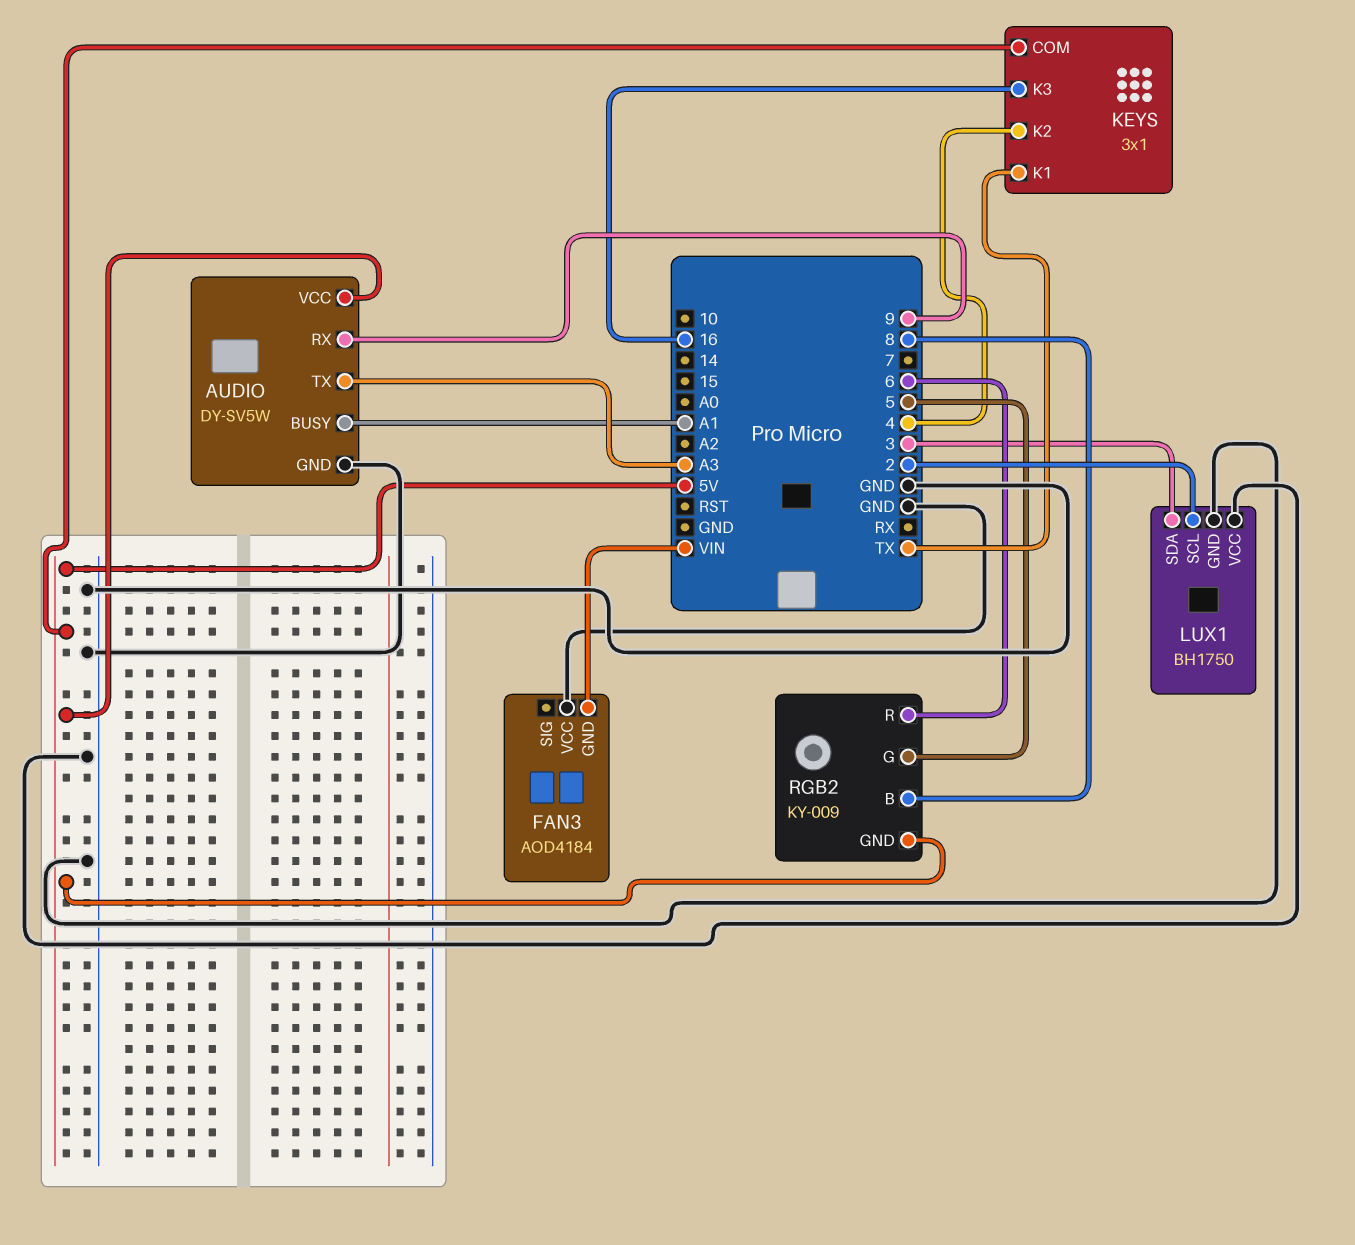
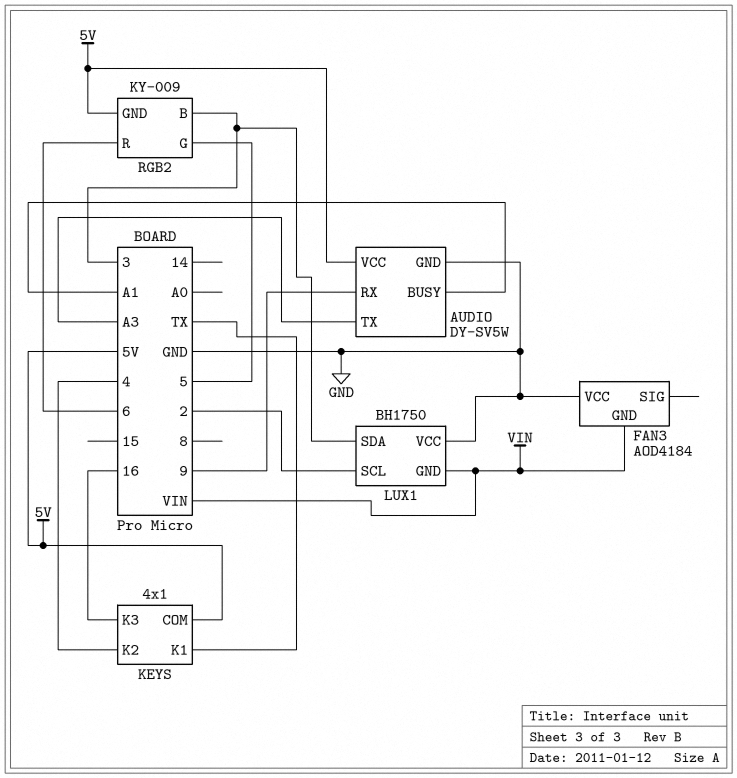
KEYS: 3x1 -> 4x1
LUX1 pin GND: GND -> VIN
RGB2 pin B: 8 -> 3

